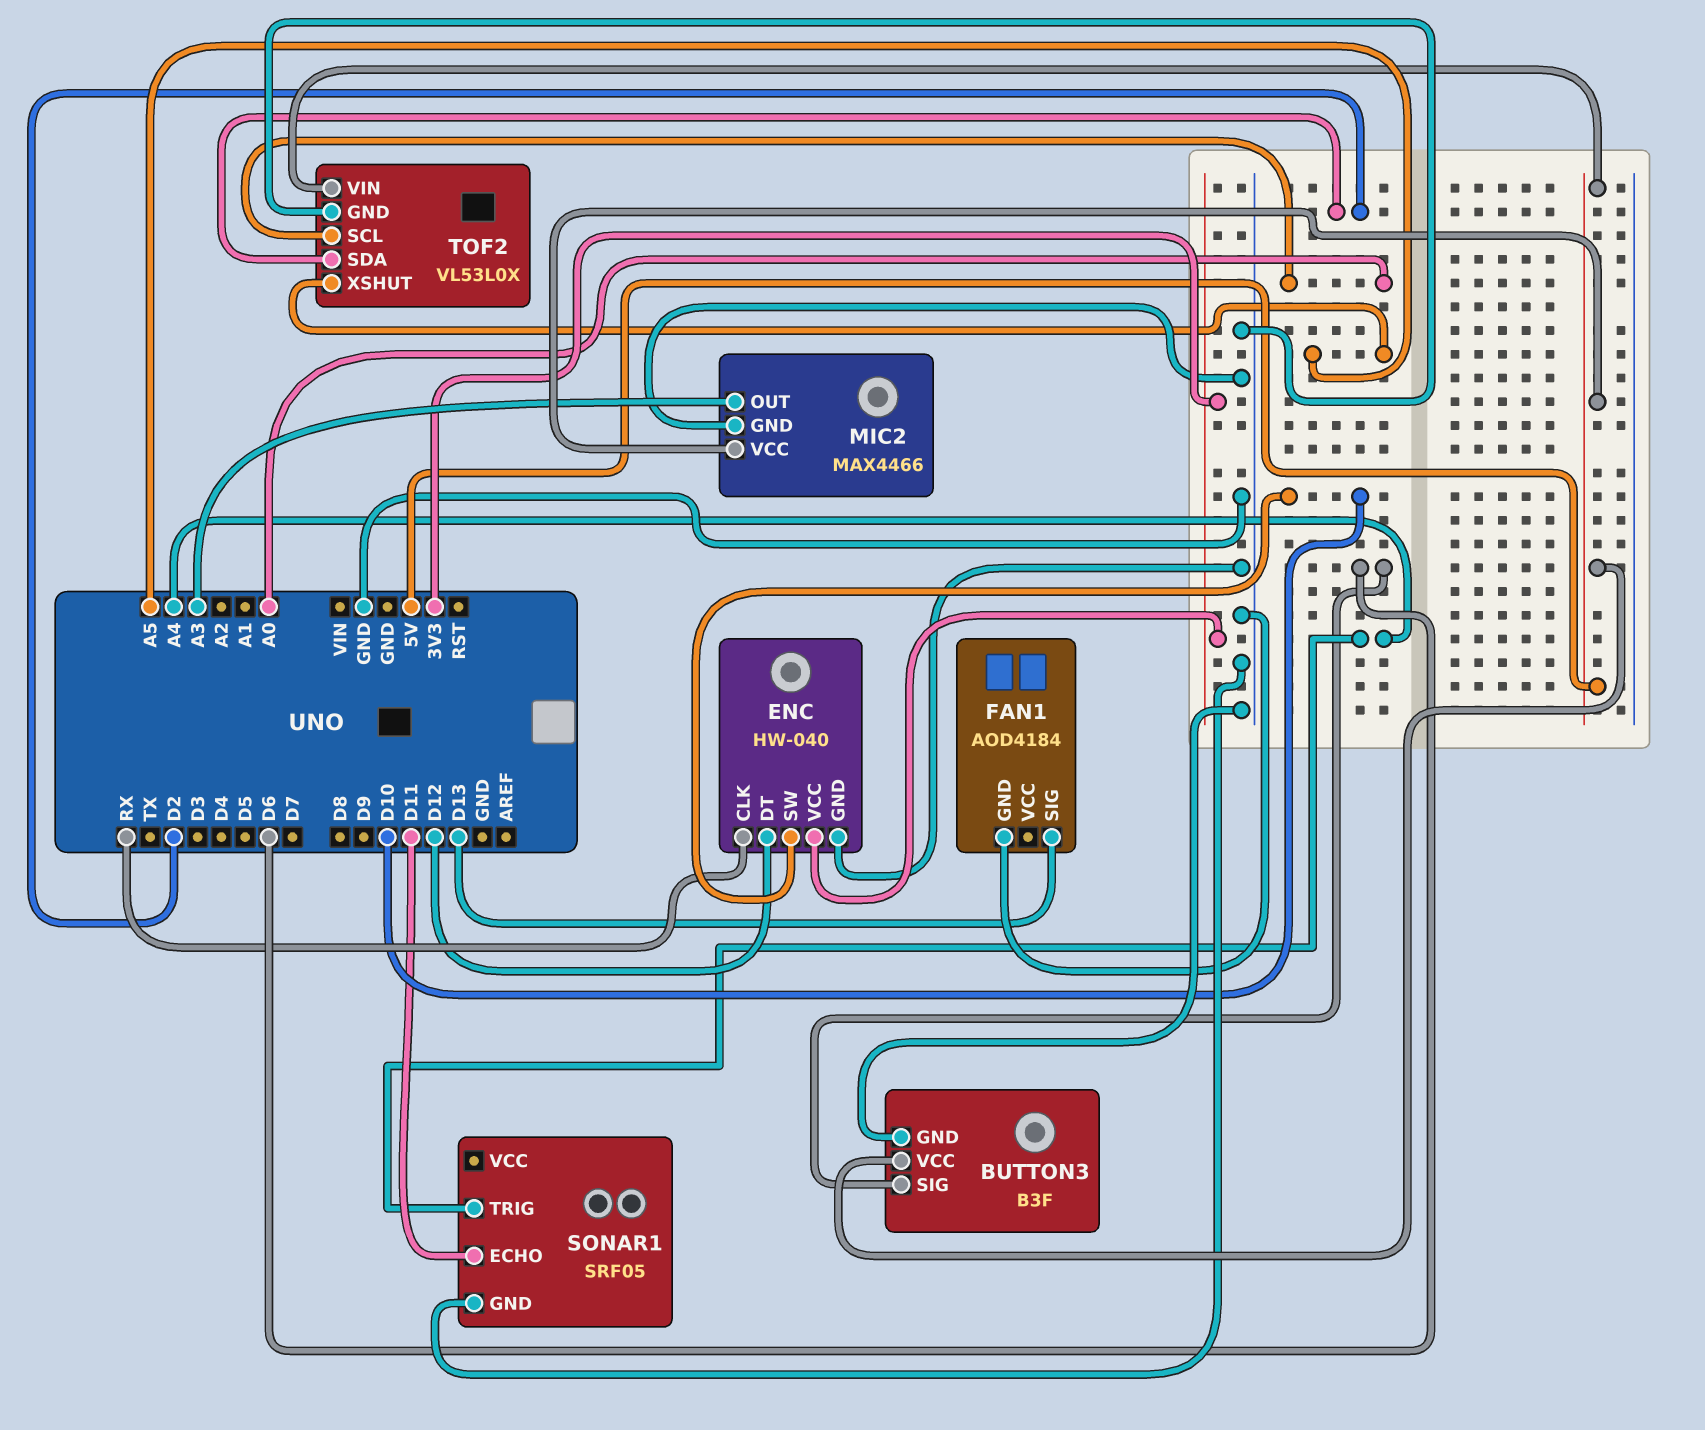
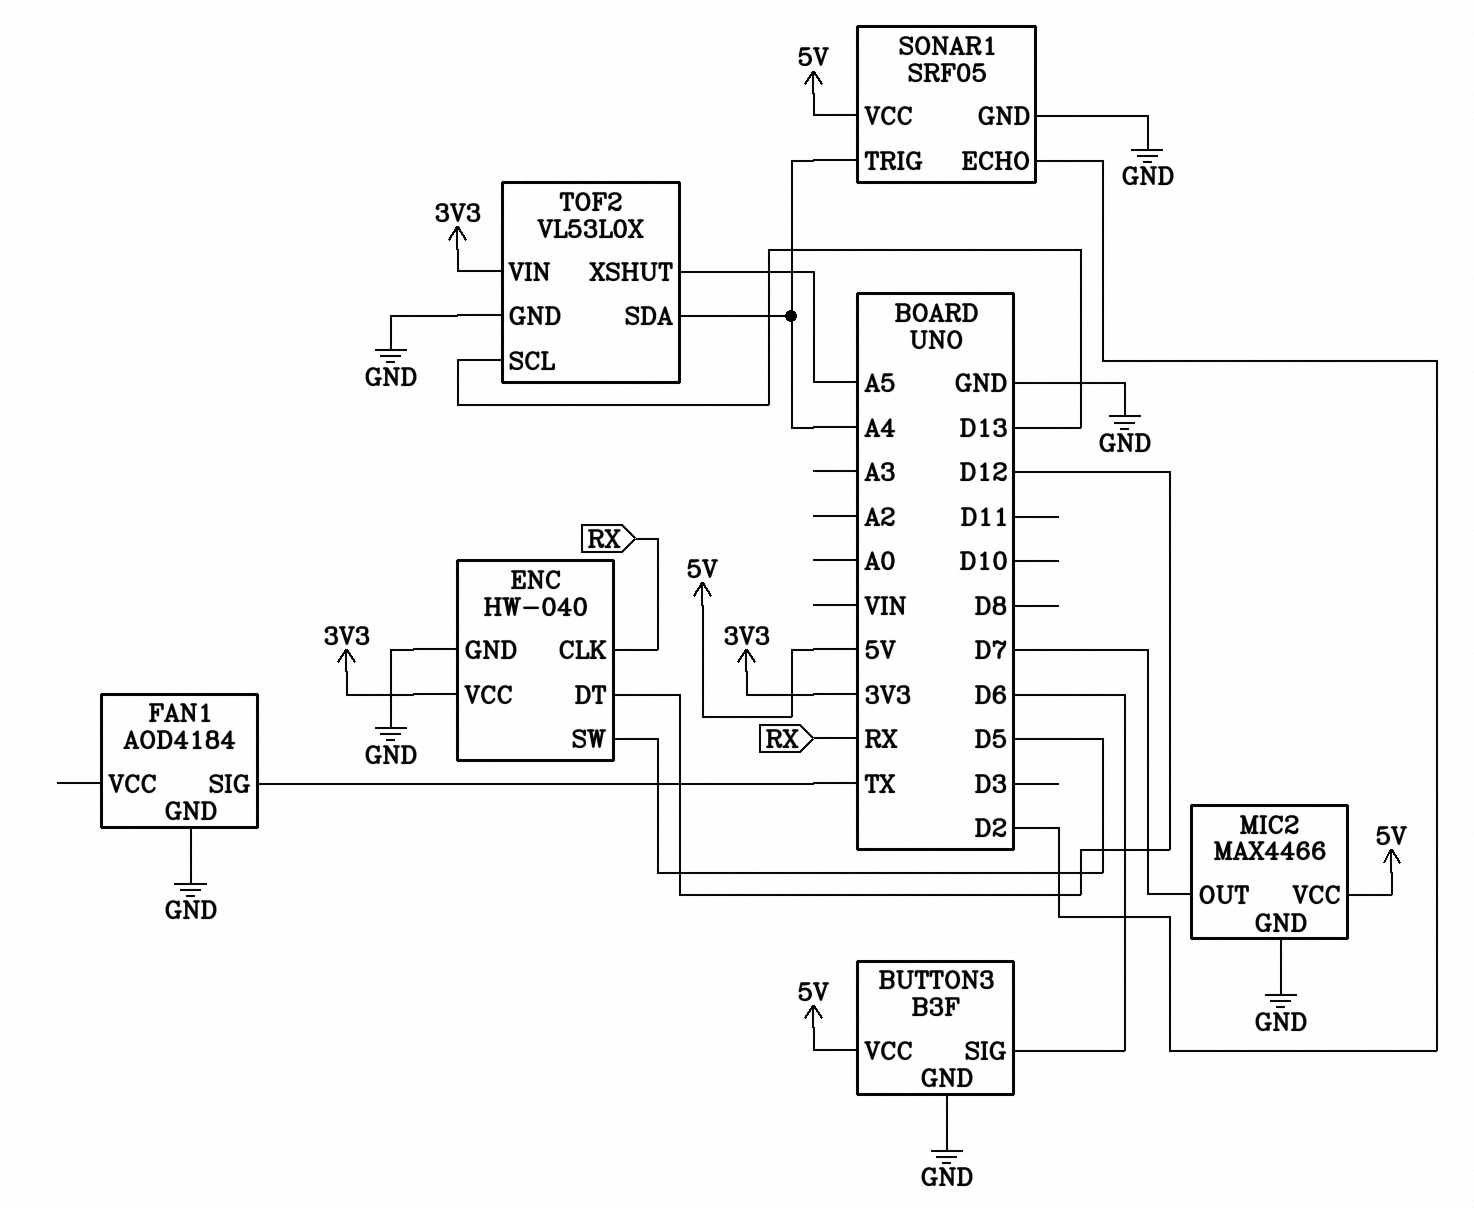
ENC pin SW: D10 -> D5
FAN1 pin SIG: D13 -> TX
MIC2 pin OUT: A3 -> D7
SONAR1 pin ECHO: D11 -> D2
SONAR1 pin VCC: none -> 5V
TOF2 pin SCL: A0 -> D13
TOF2 pin SDA: D2 -> A4
TOF2 pin VIN: 5V -> 3V3

